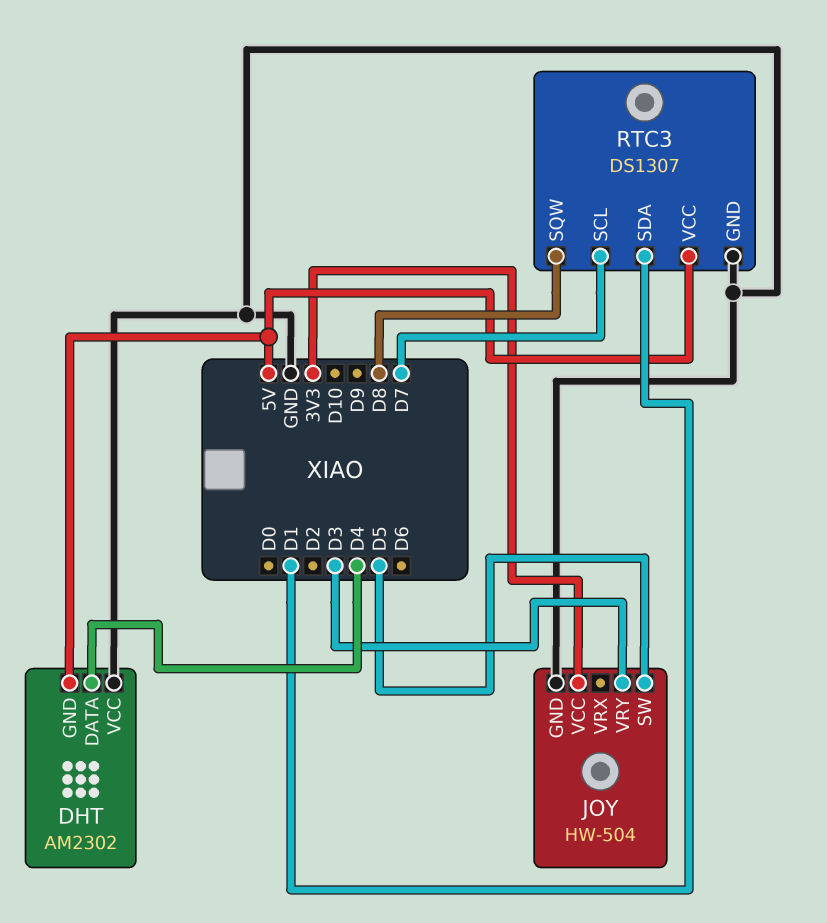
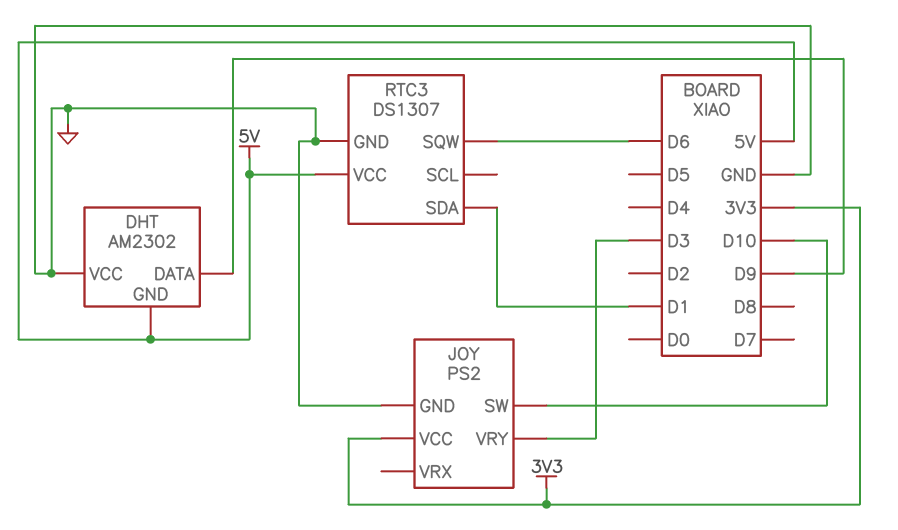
DHT pin DATA: D4 -> D9
JOY: HW-504 -> PS2
JOY pin SW: D5 -> D10
RTC3 pin SCL: D7 -> none
RTC3 pin SQW: D8 -> D6

